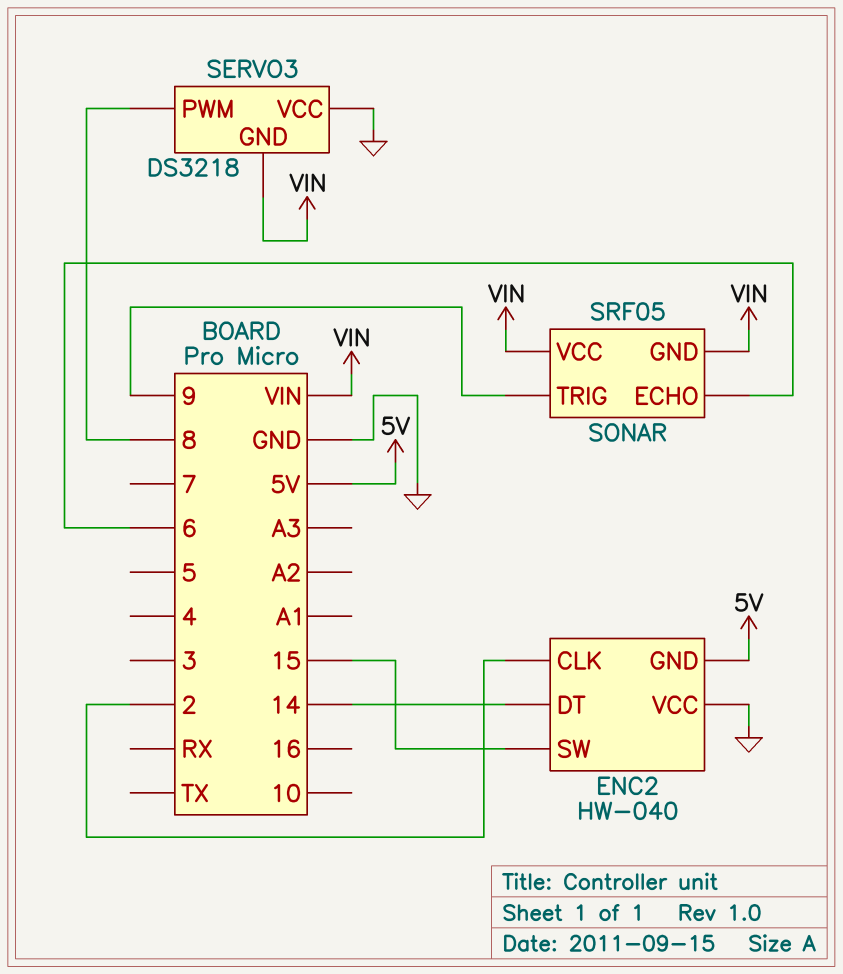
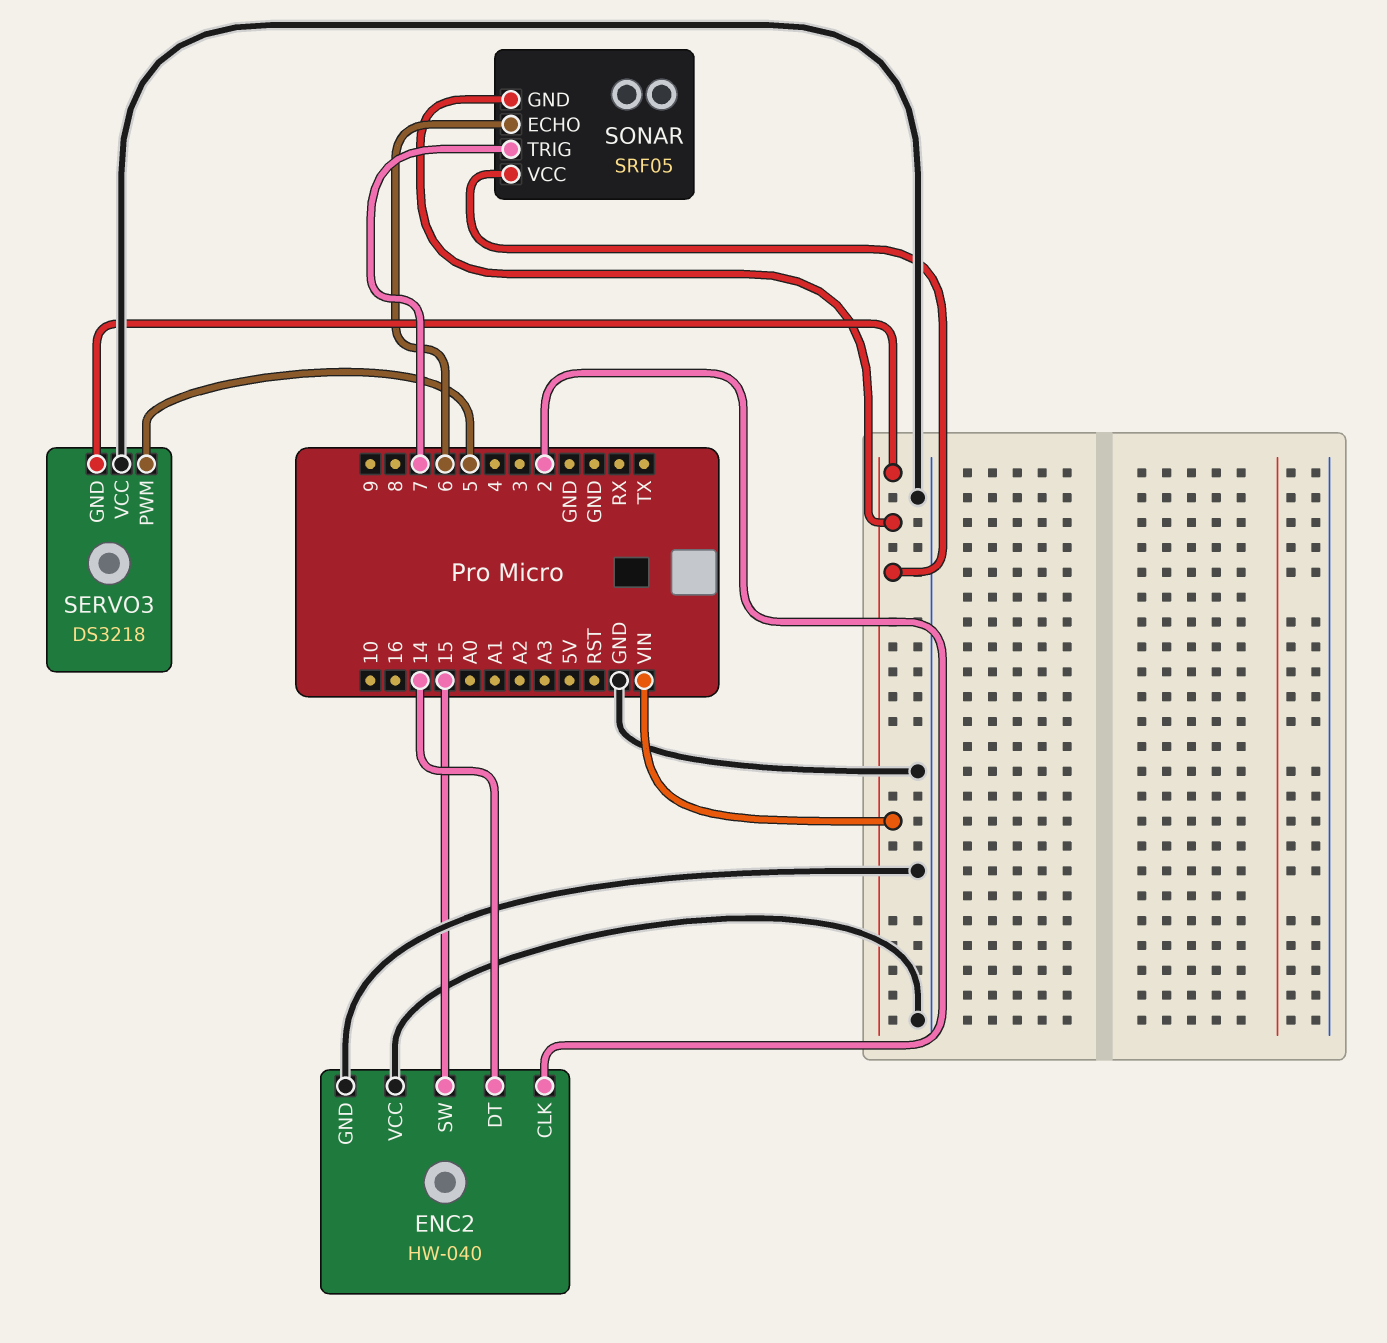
ENC2 pin GND: 5V -> GND
SERVO3 pin PWM: 8 -> 5
SONAR pin TRIG: 9 -> 7

